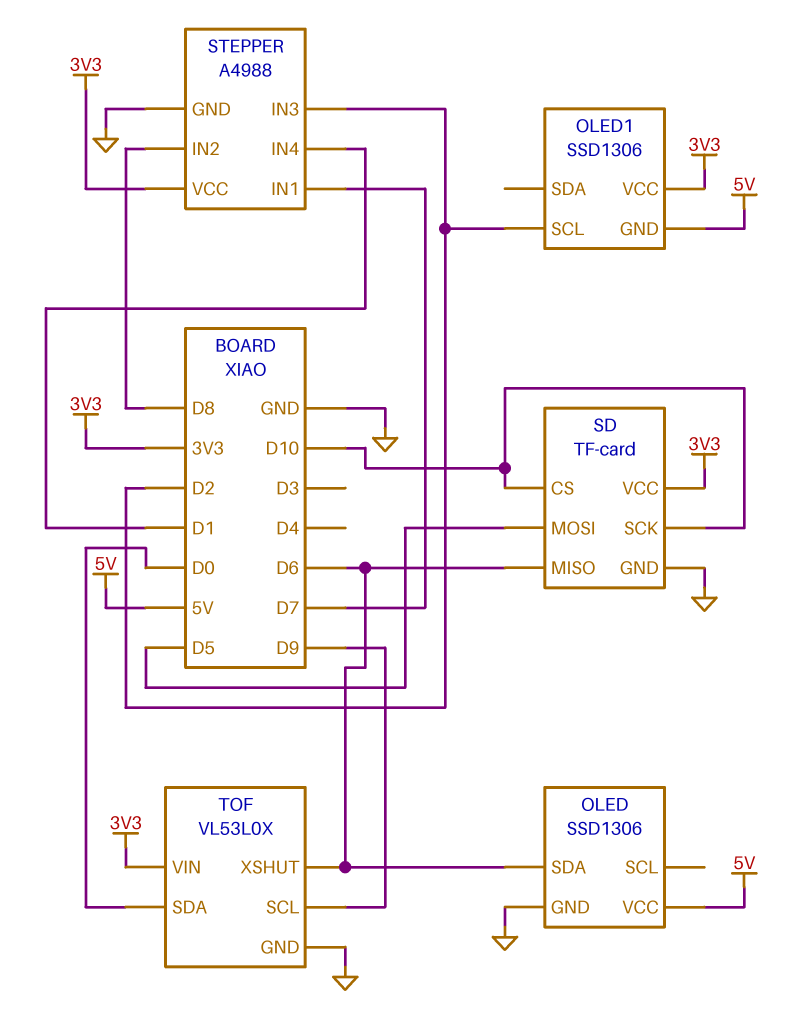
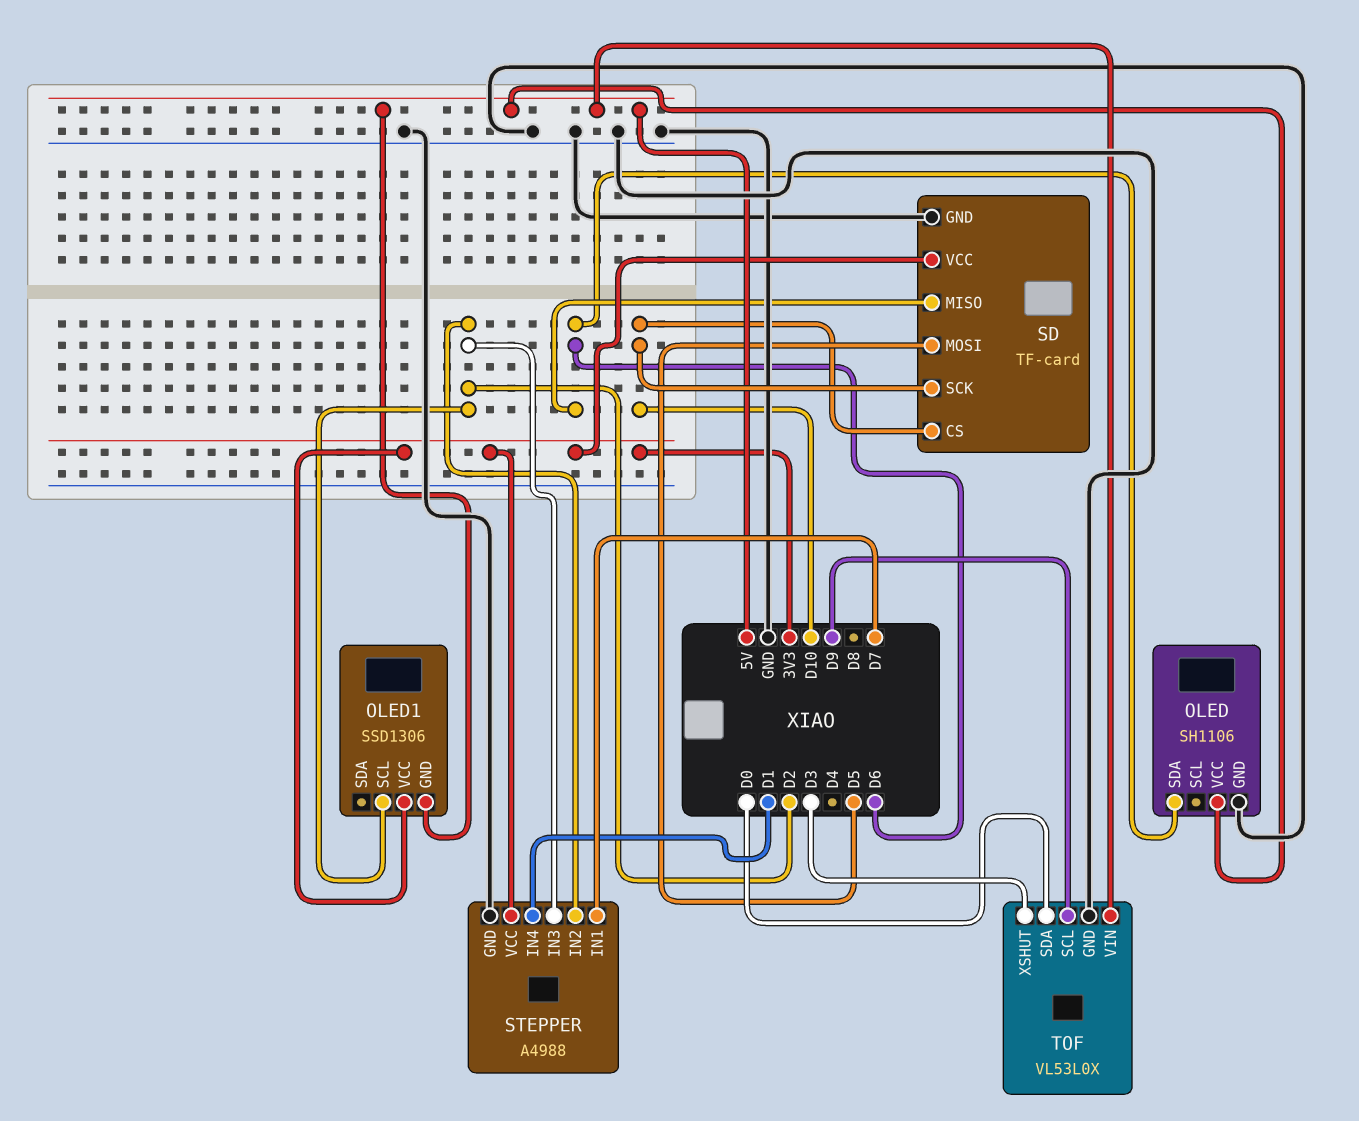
OLED: SSD1306 -> SH1106
STEPPER pin IN2: D8 -> D2
TOF pin VIN: 3V3 -> 5V
TOF pin XSHUT: D6 -> D3

